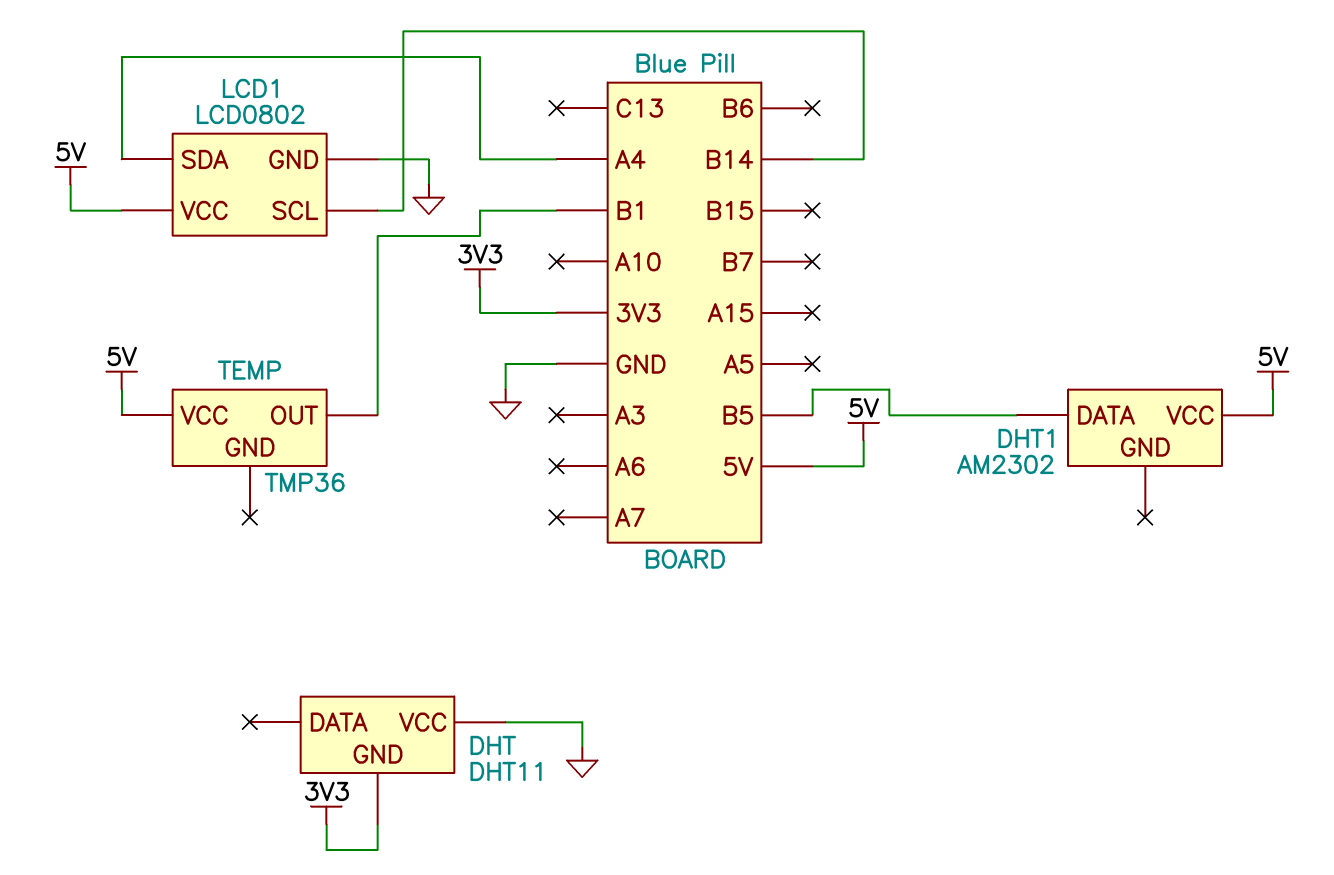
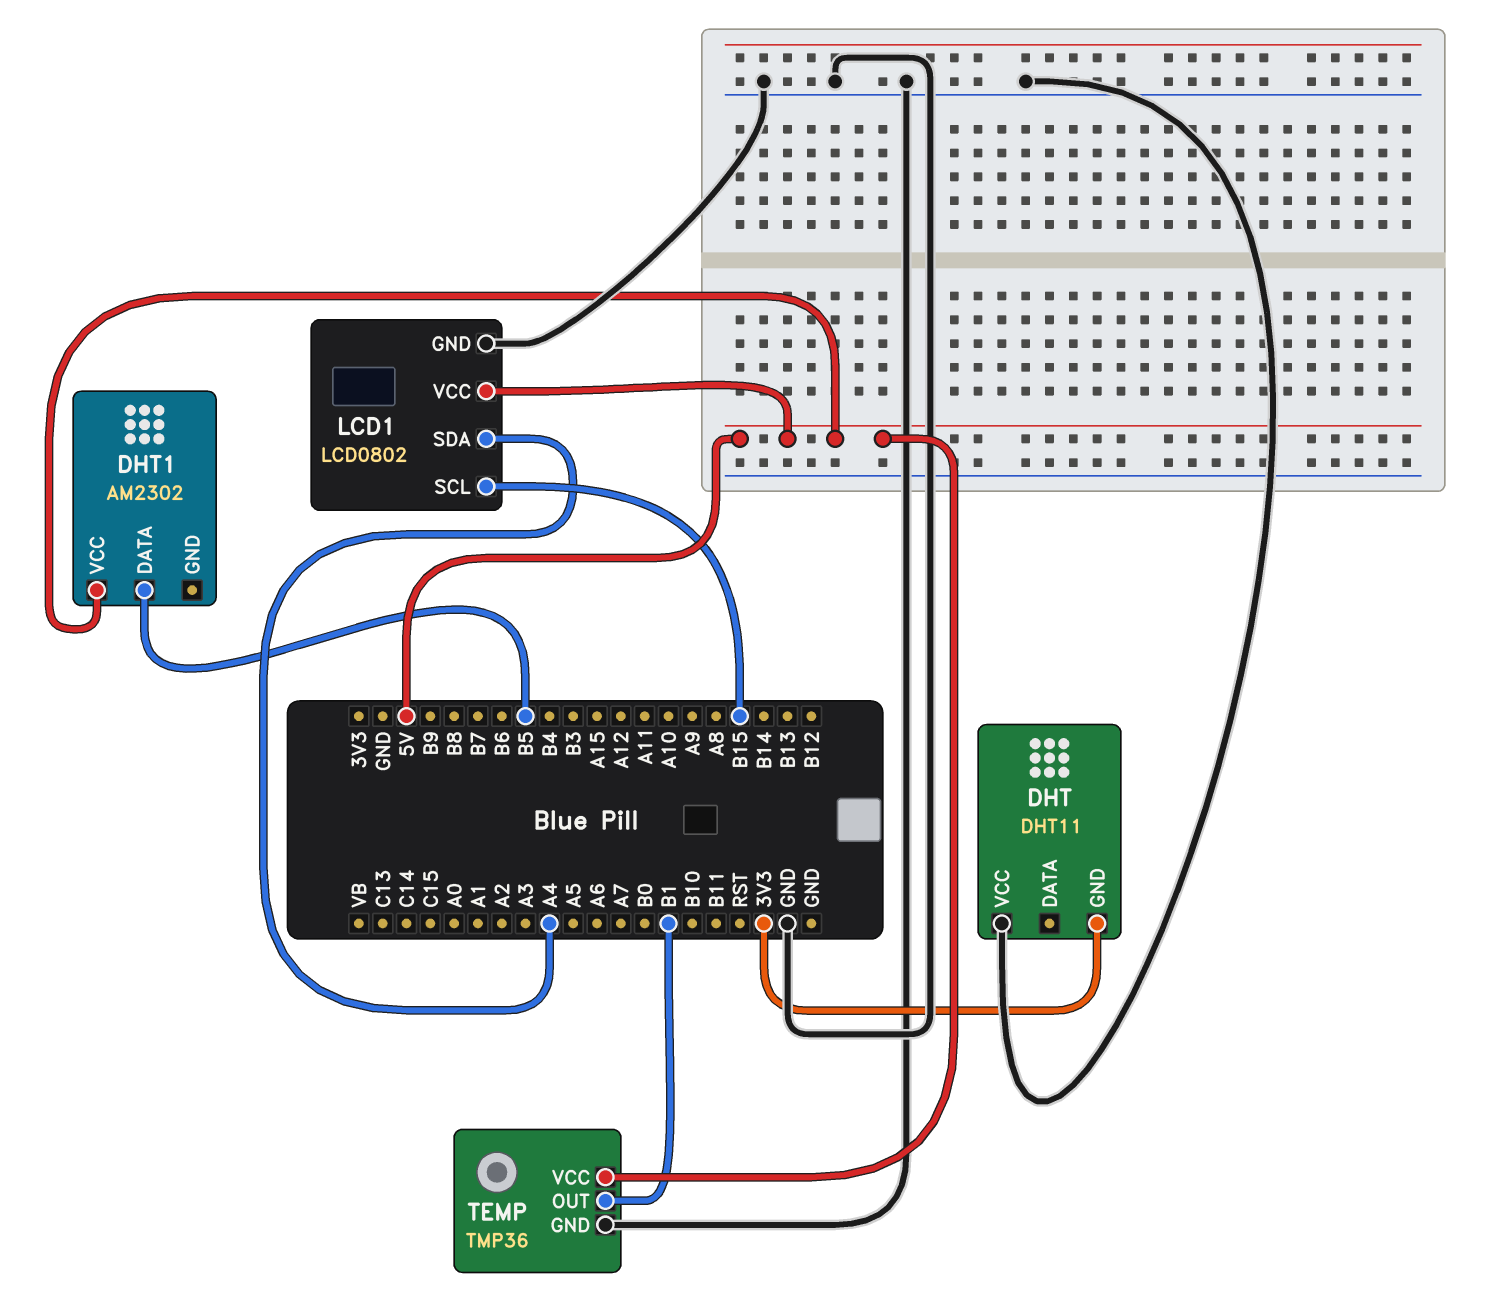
LCD1 pin SCL: B14 -> B15
TEMP pin GND: none -> GND

